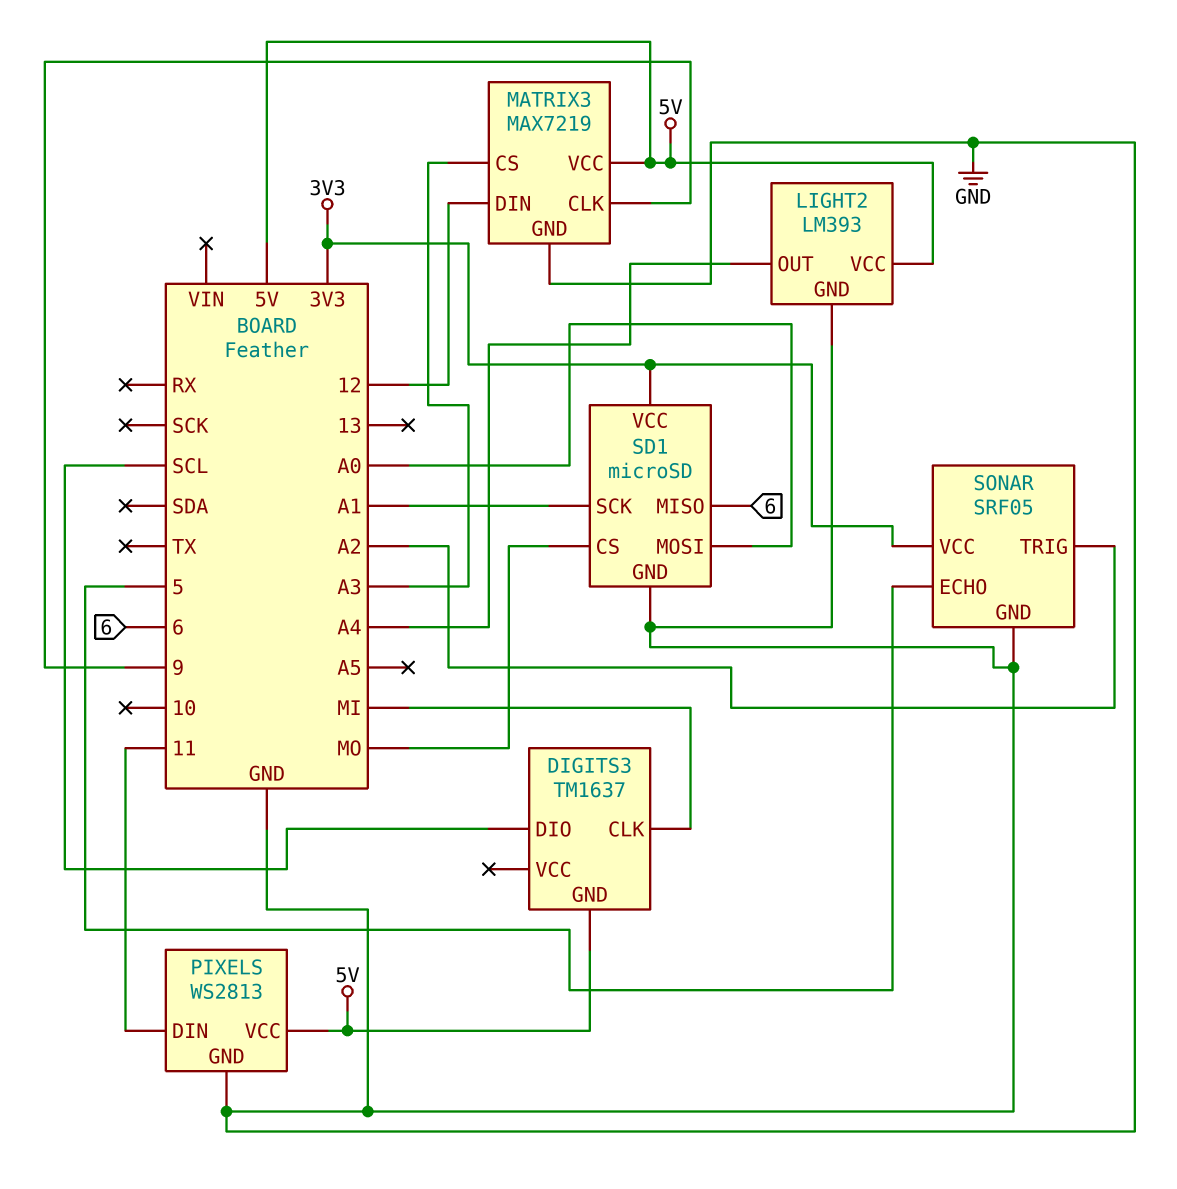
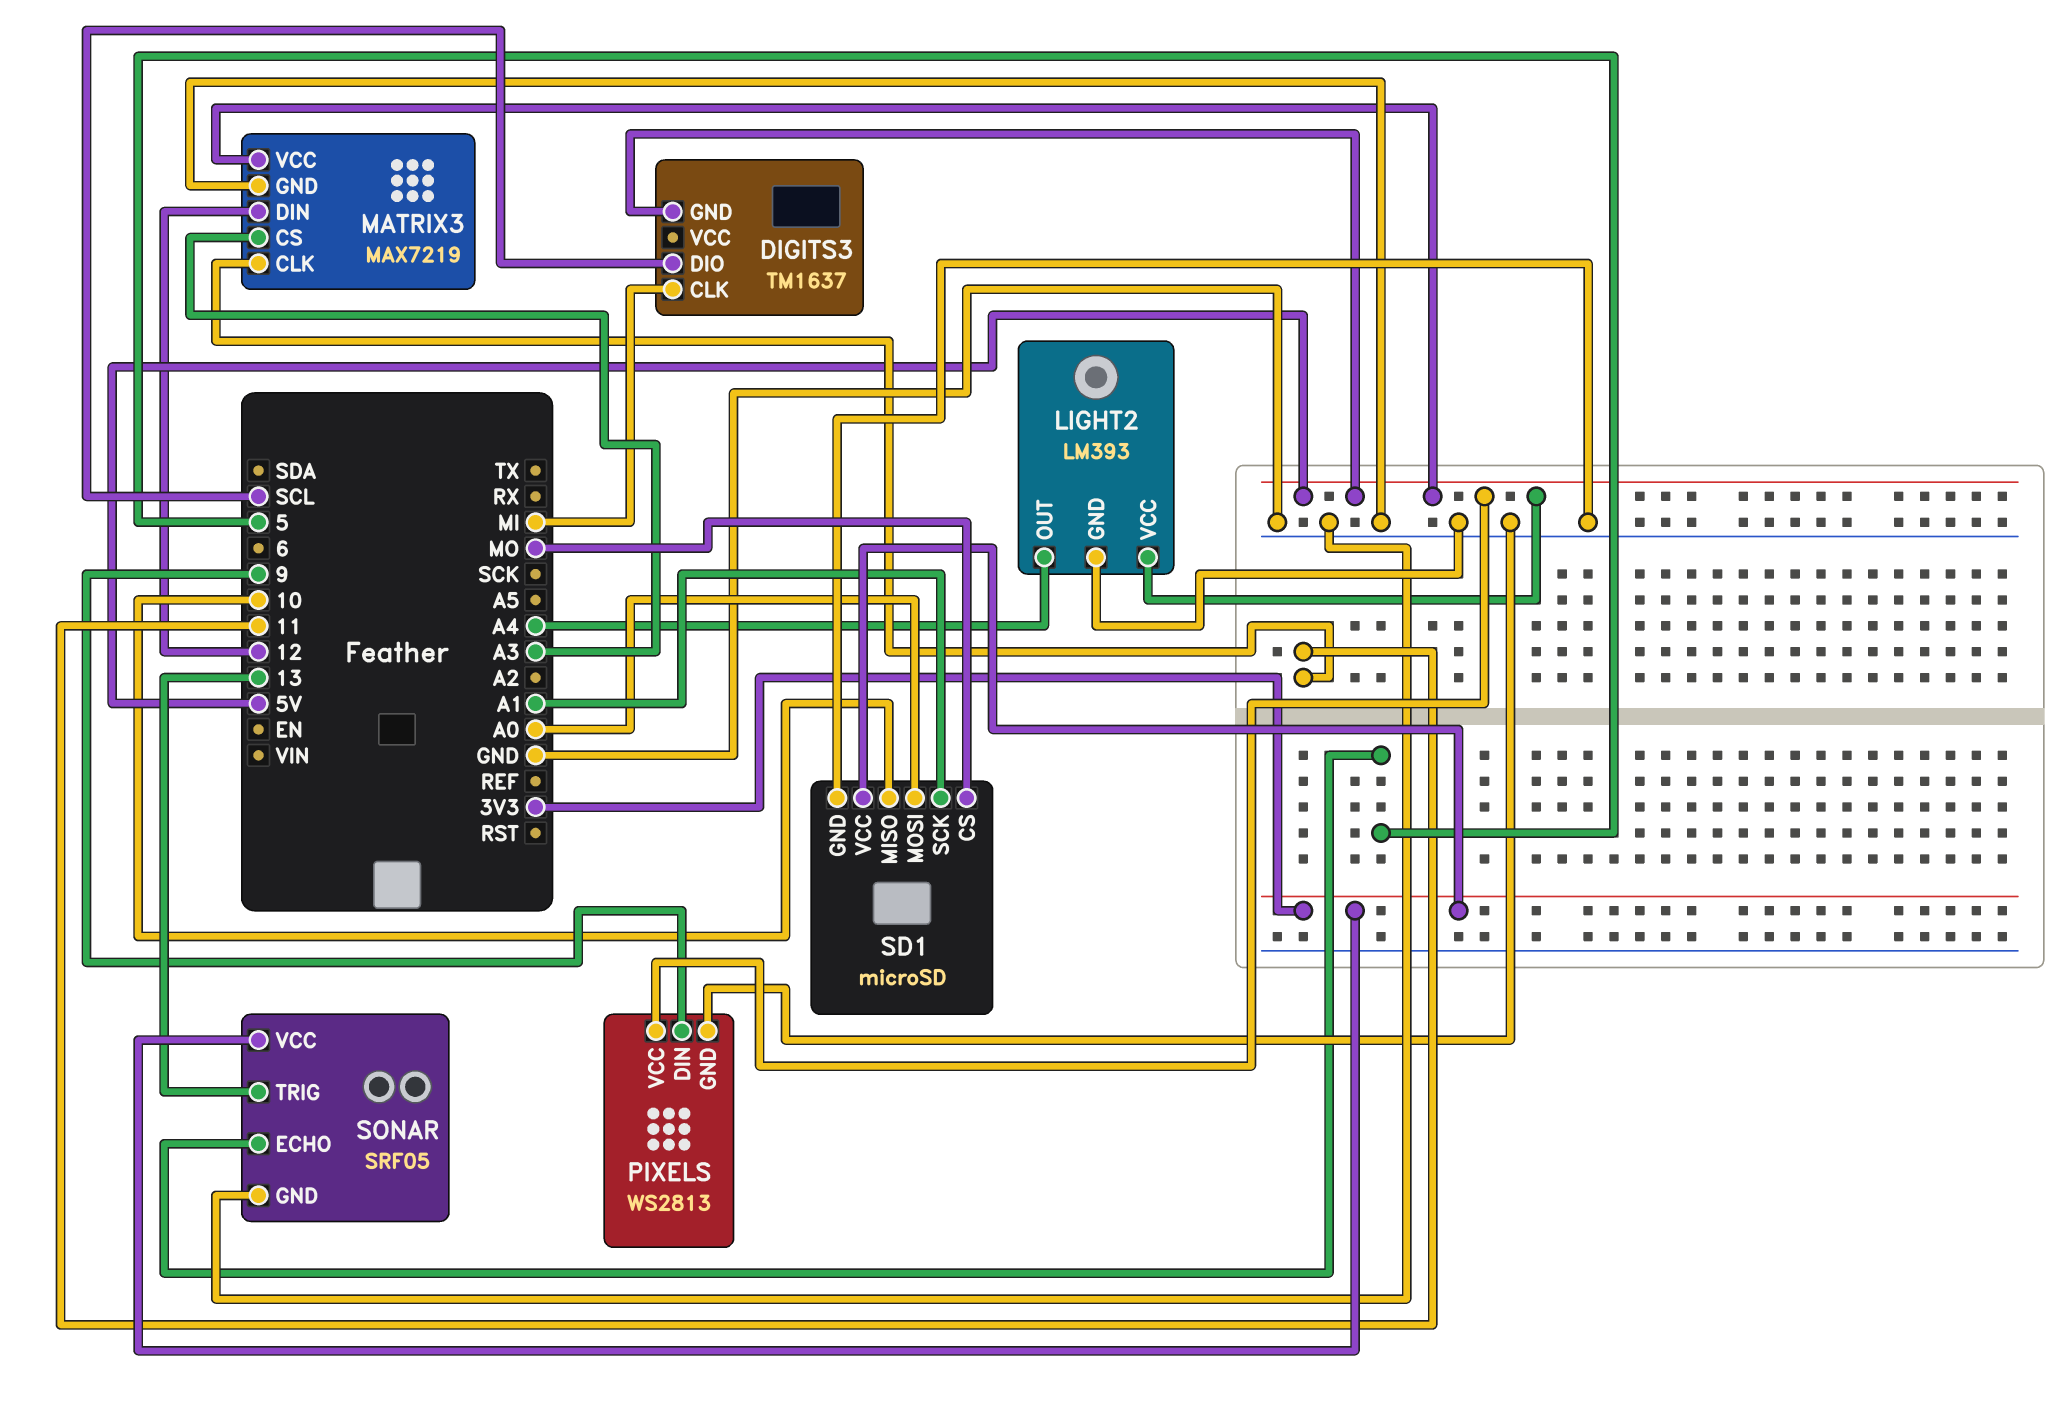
MATRIX3 pin CLK: 9 -> 11
PIXELS pin DIN: 11 -> 9
SD1 pin MISO: 6 -> 10
SONAR pin TRIG: A2 -> 13

